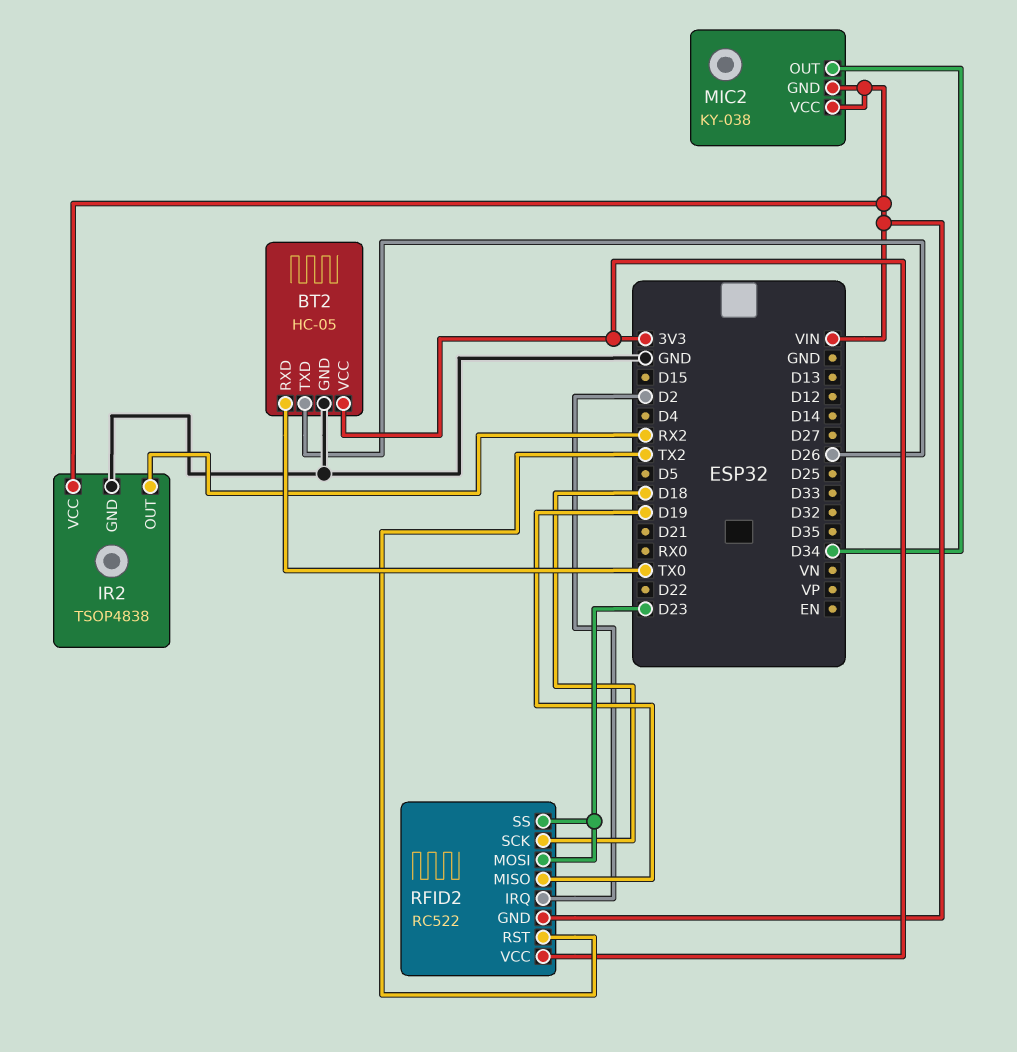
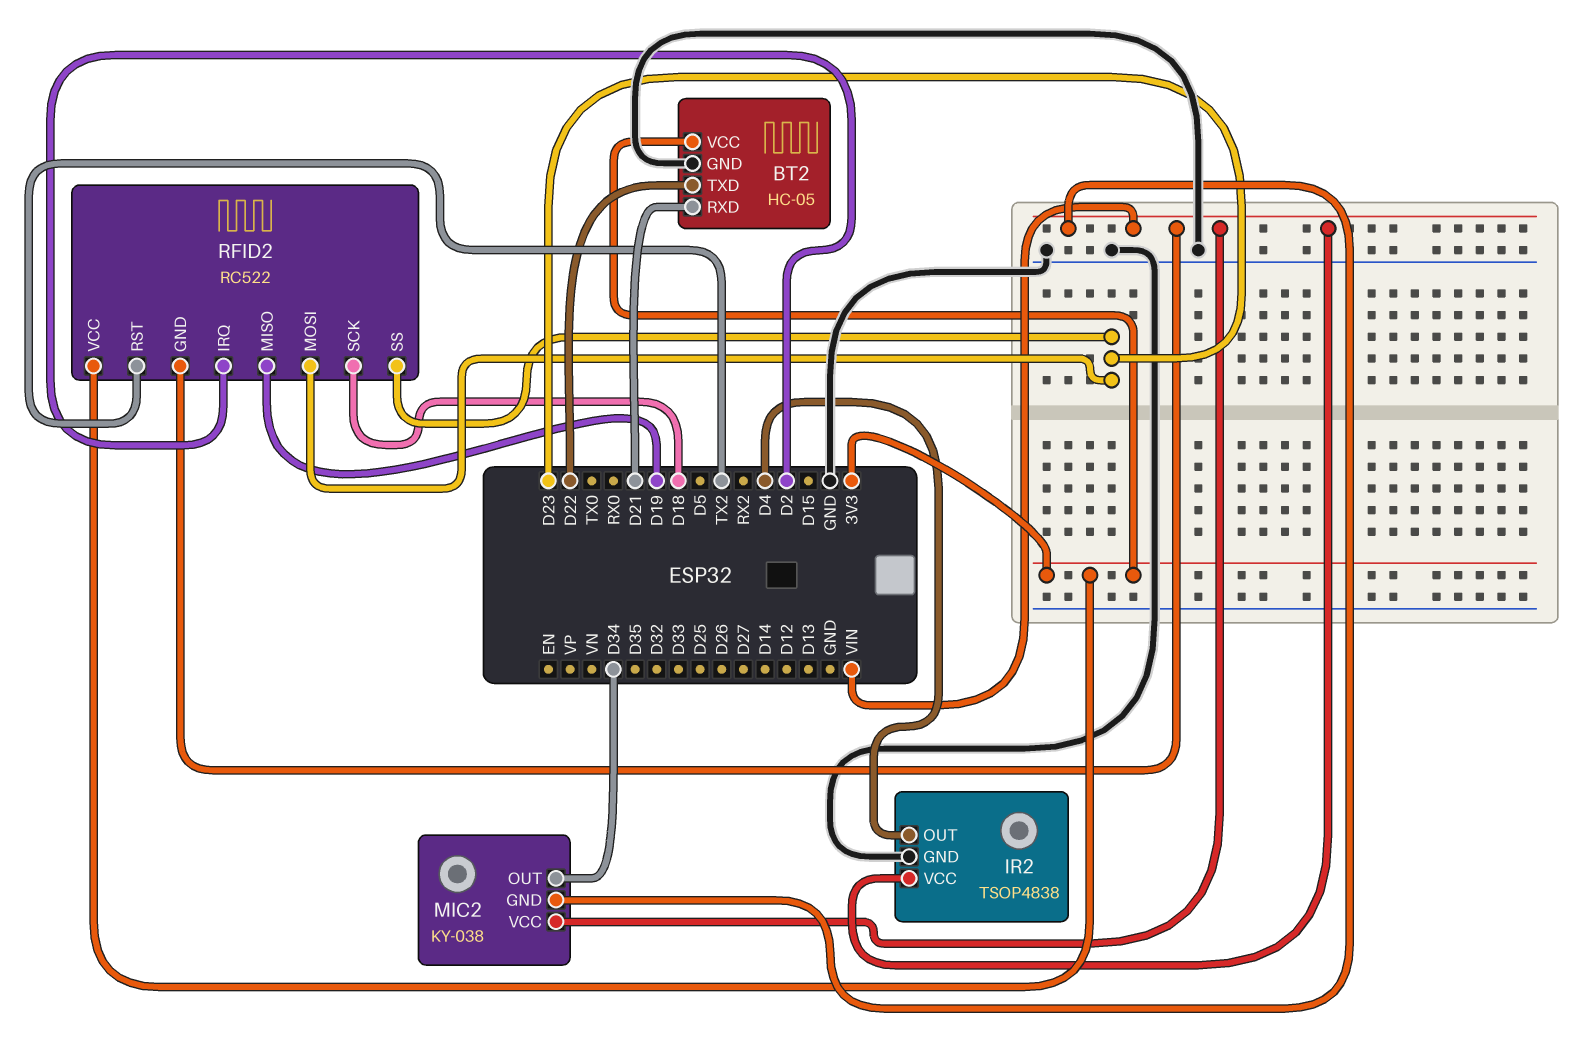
BT2 pin RXD: TX0 -> D21
BT2 pin TXD: D26 -> D22
IR2 pin OUT: RX2 -> D4

